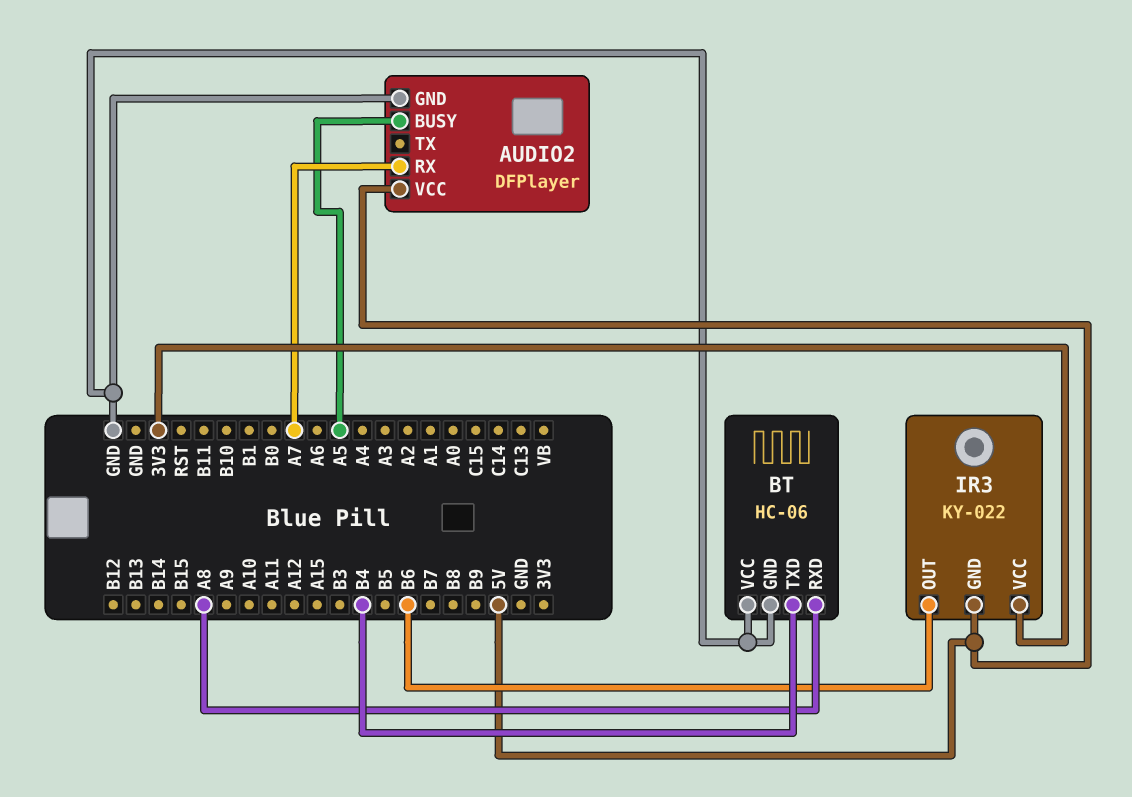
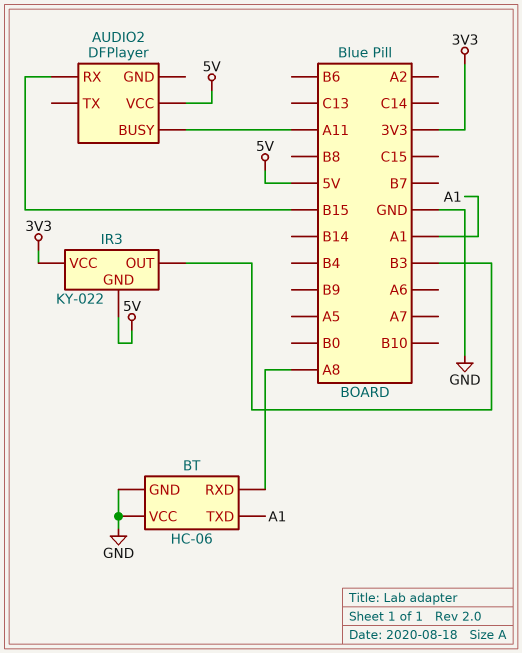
AUDIO2 pin BUSY: A5 -> A11
AUDIO2 pin GND: GND -> none
AUDIO2 pin RX: A7 -> B15
BT pin TXD: B4 -> A1
IR3 pin OUT: B6 -> B3

